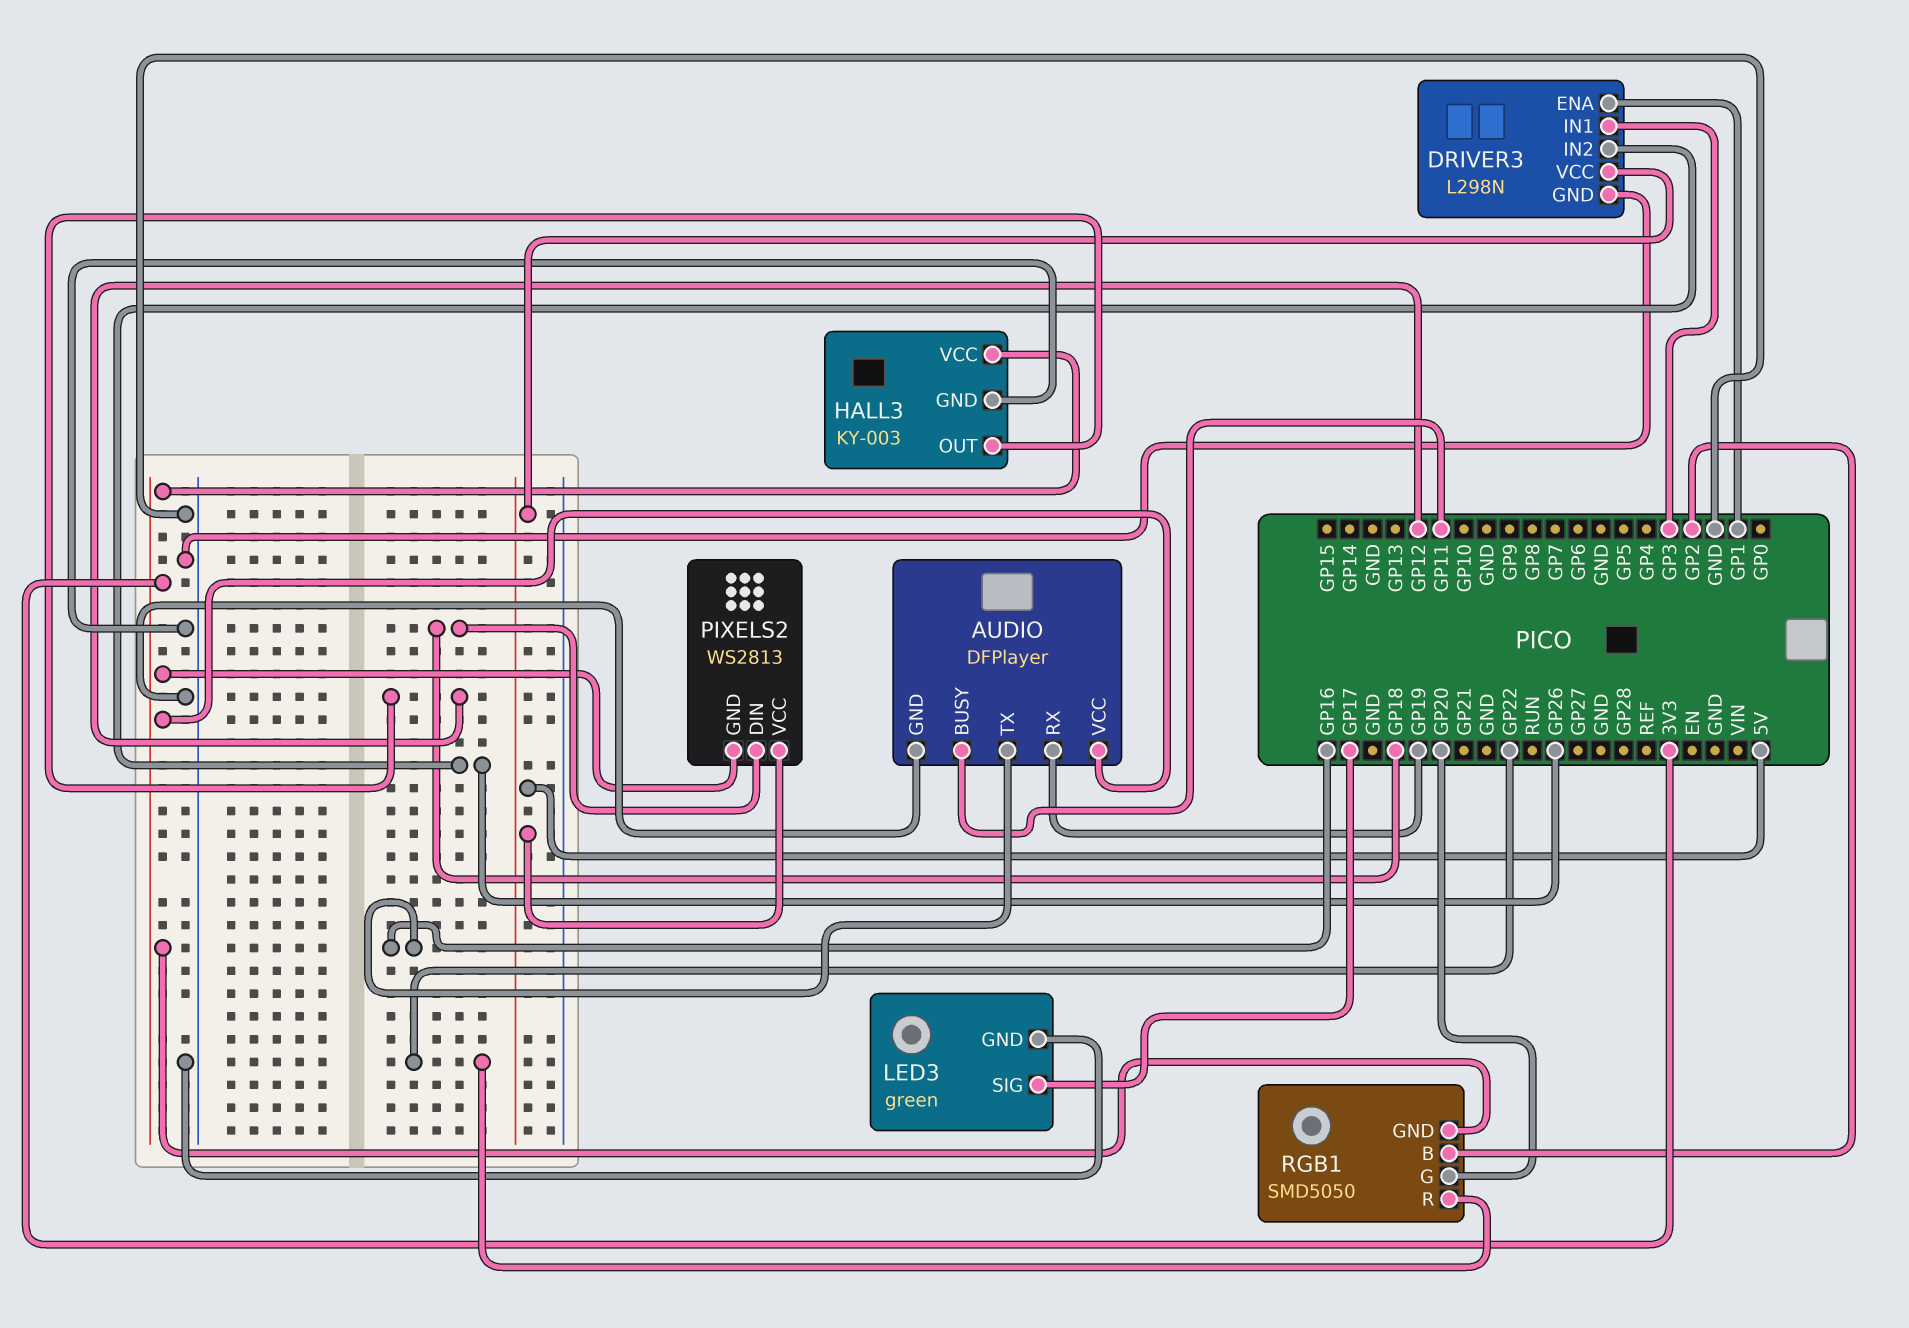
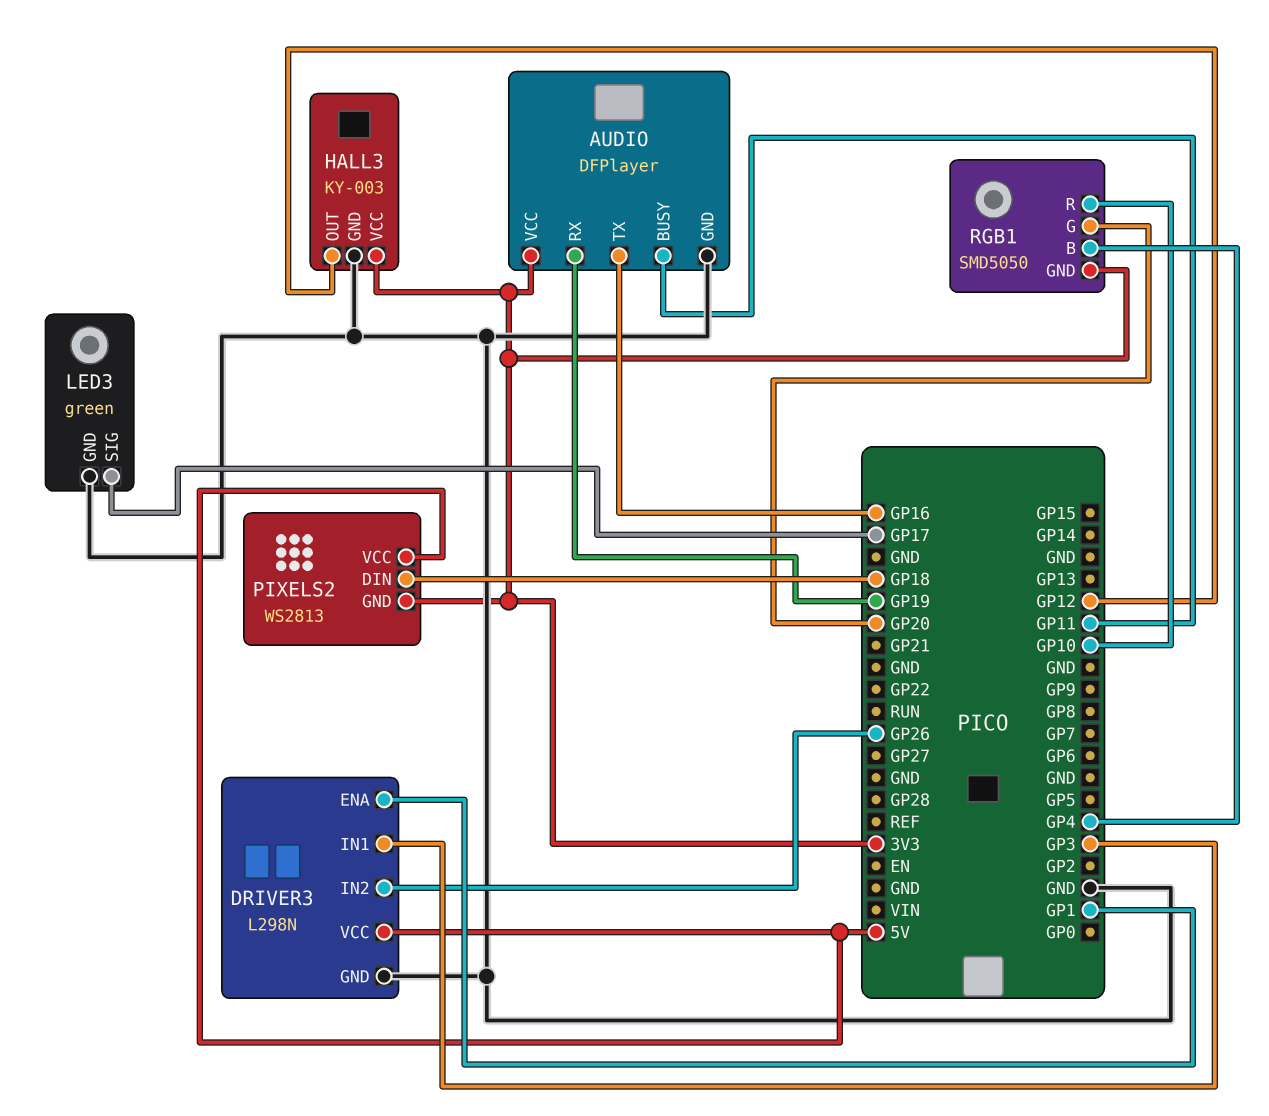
RGB1 pin B: GP2 -> GP4
RGB1 pin R: GP22 -> GP10

